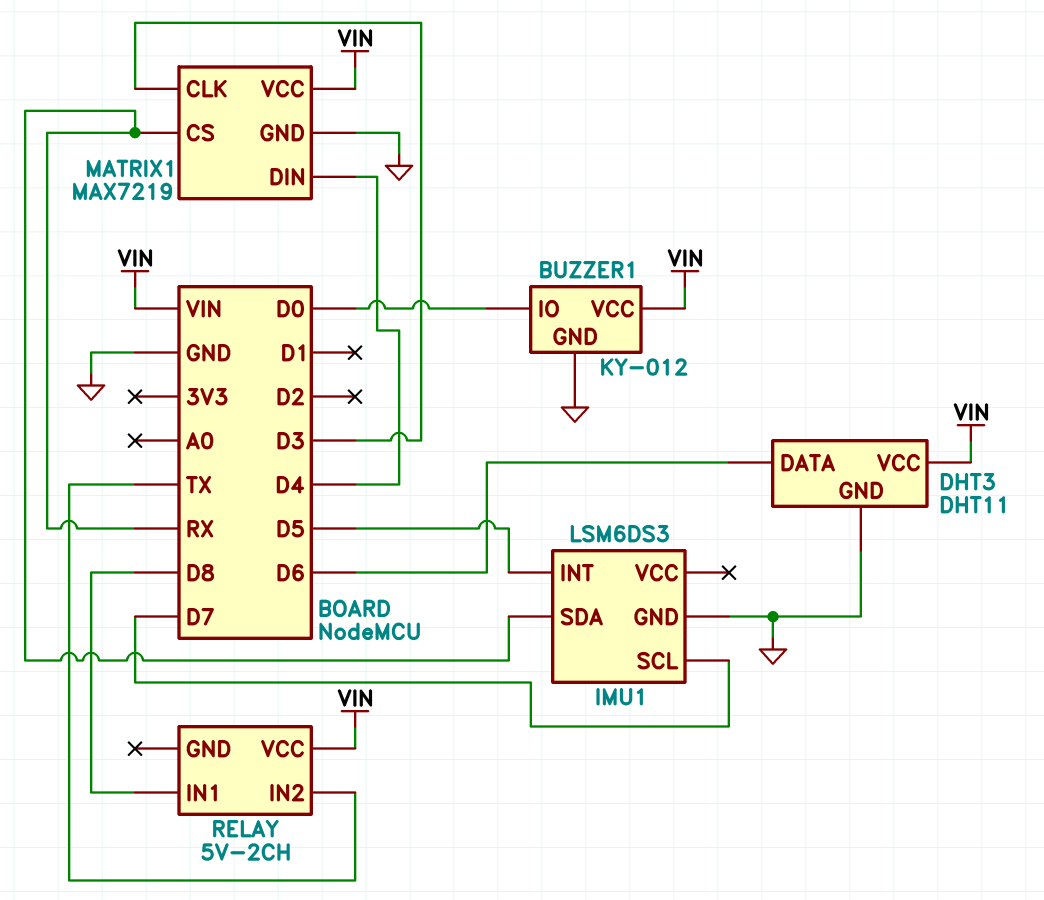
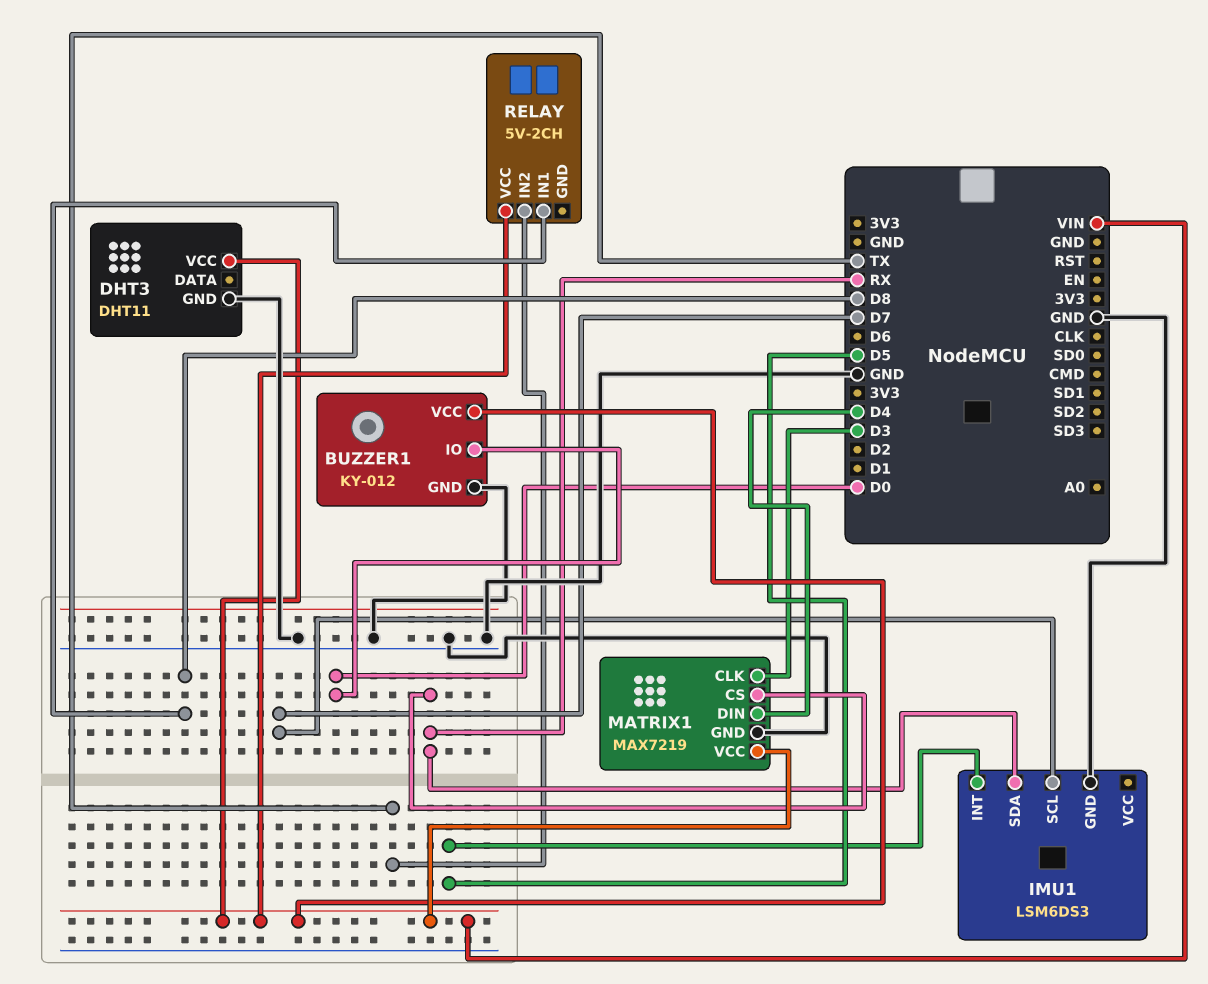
DHT3 pin DATA: D6 -> none

